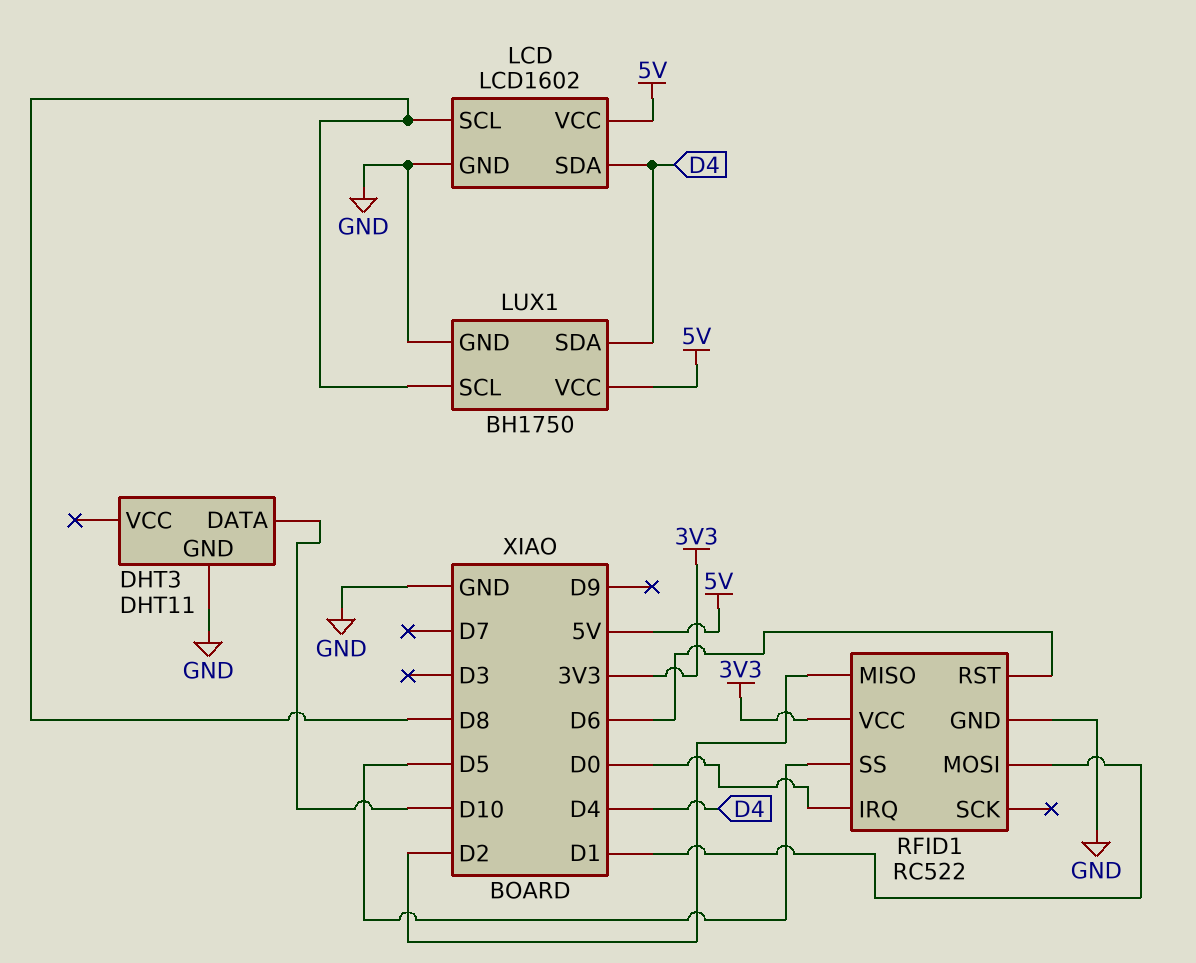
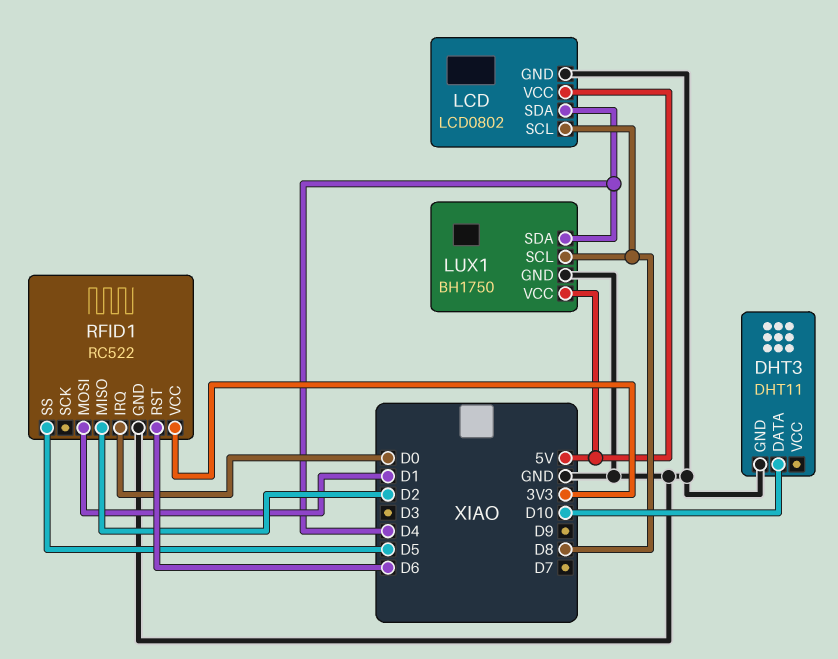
LCD: LCD1602 -> LCD0802

